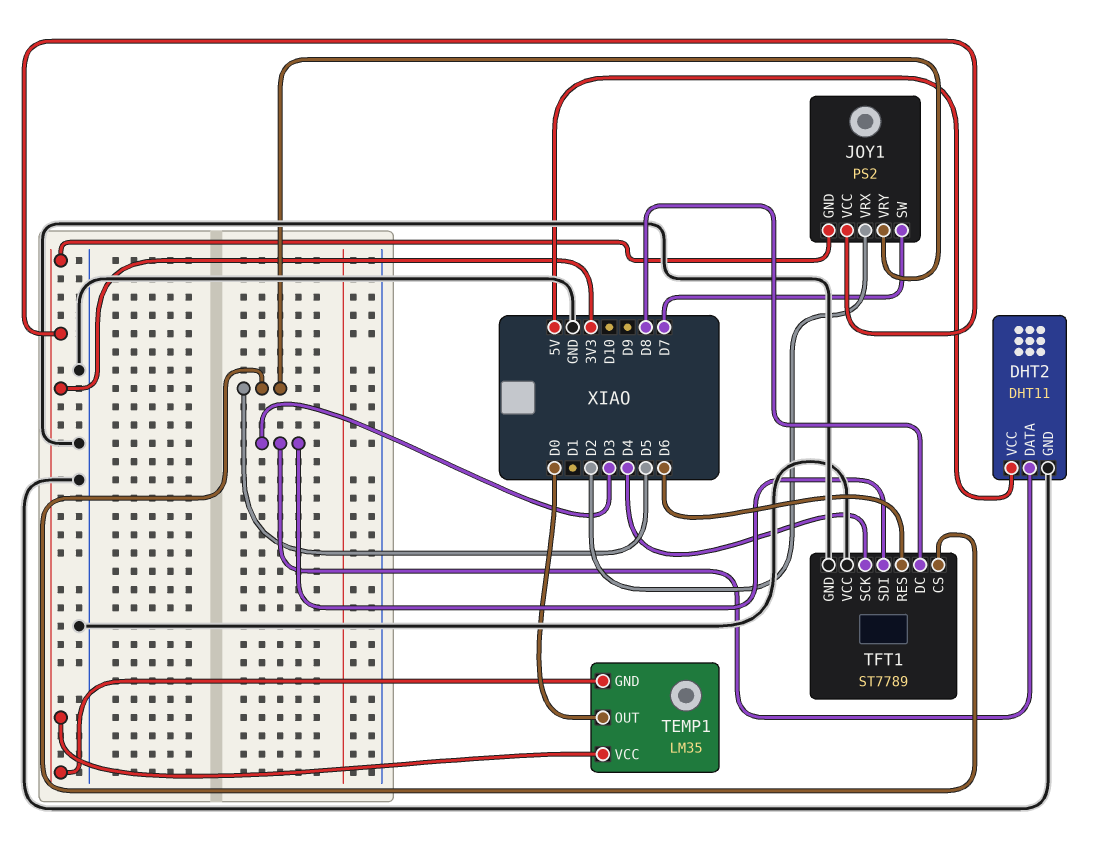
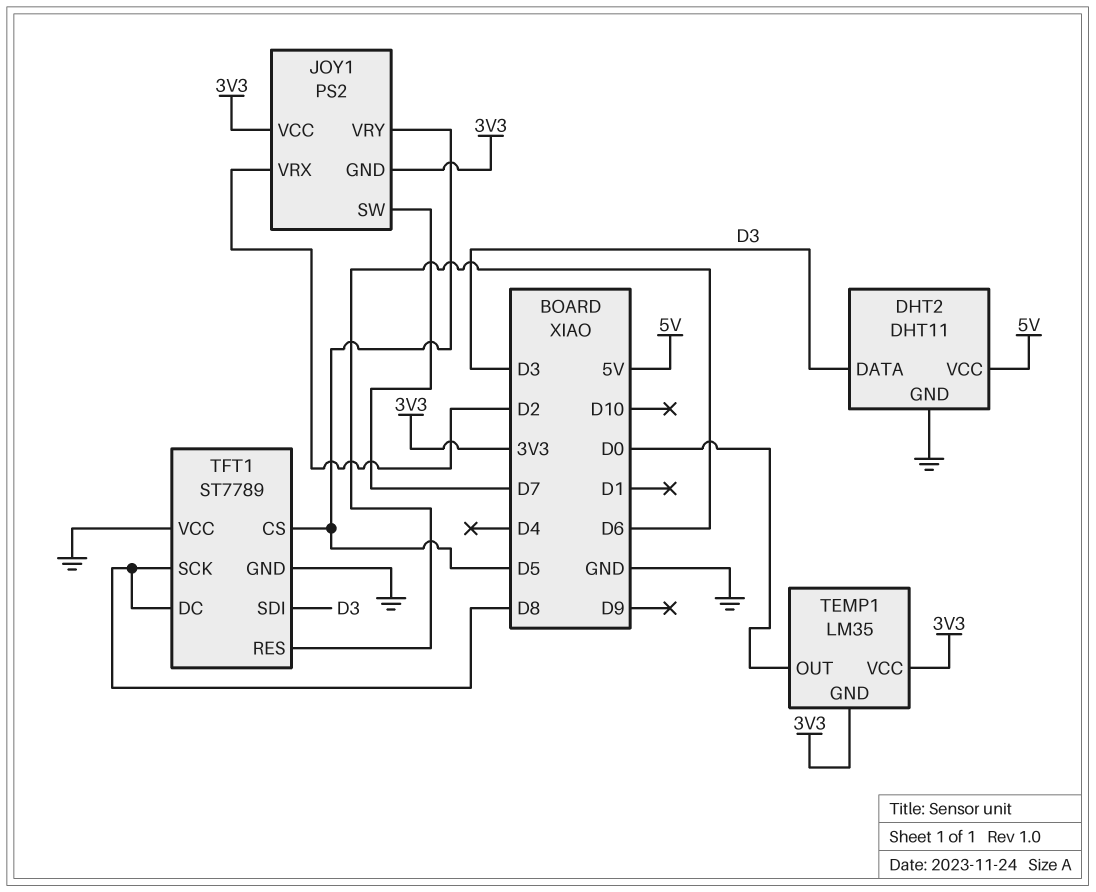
TFT1 pin SCK: D4 -> D8

